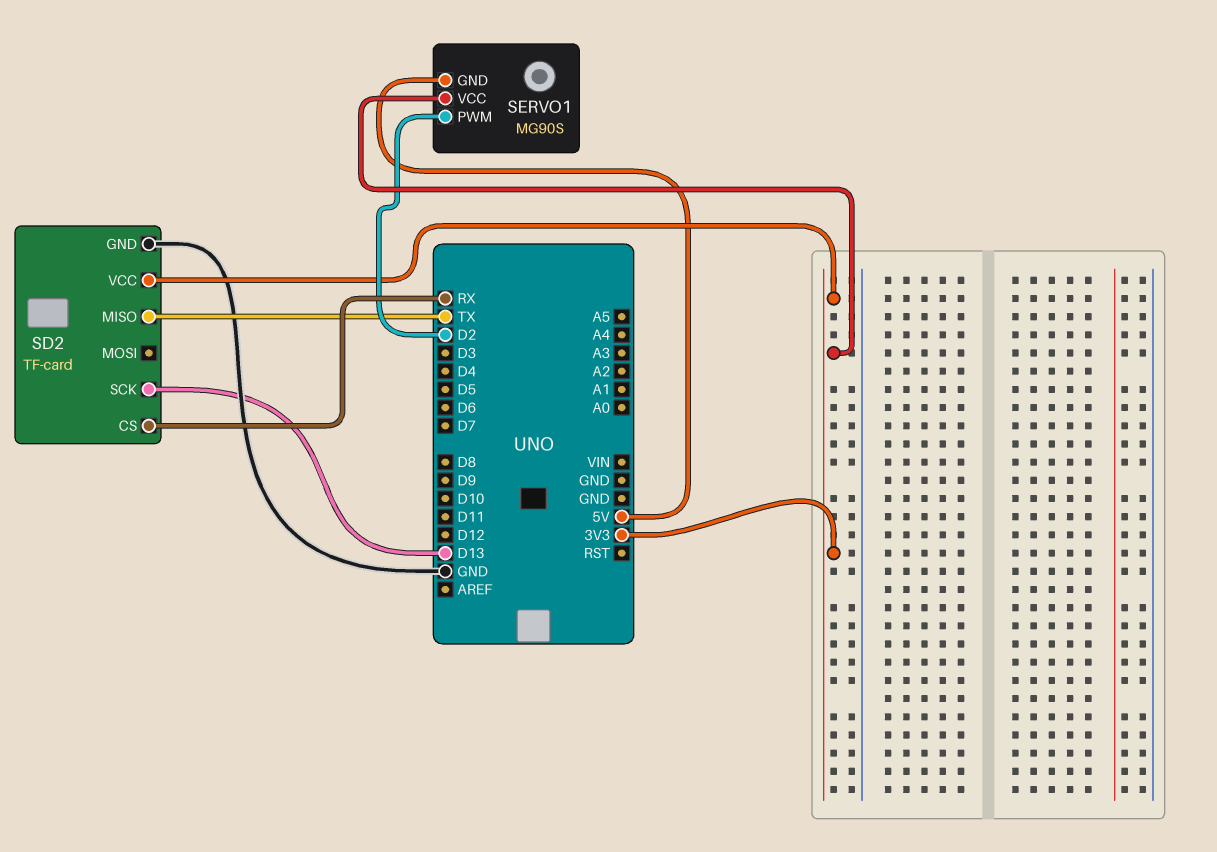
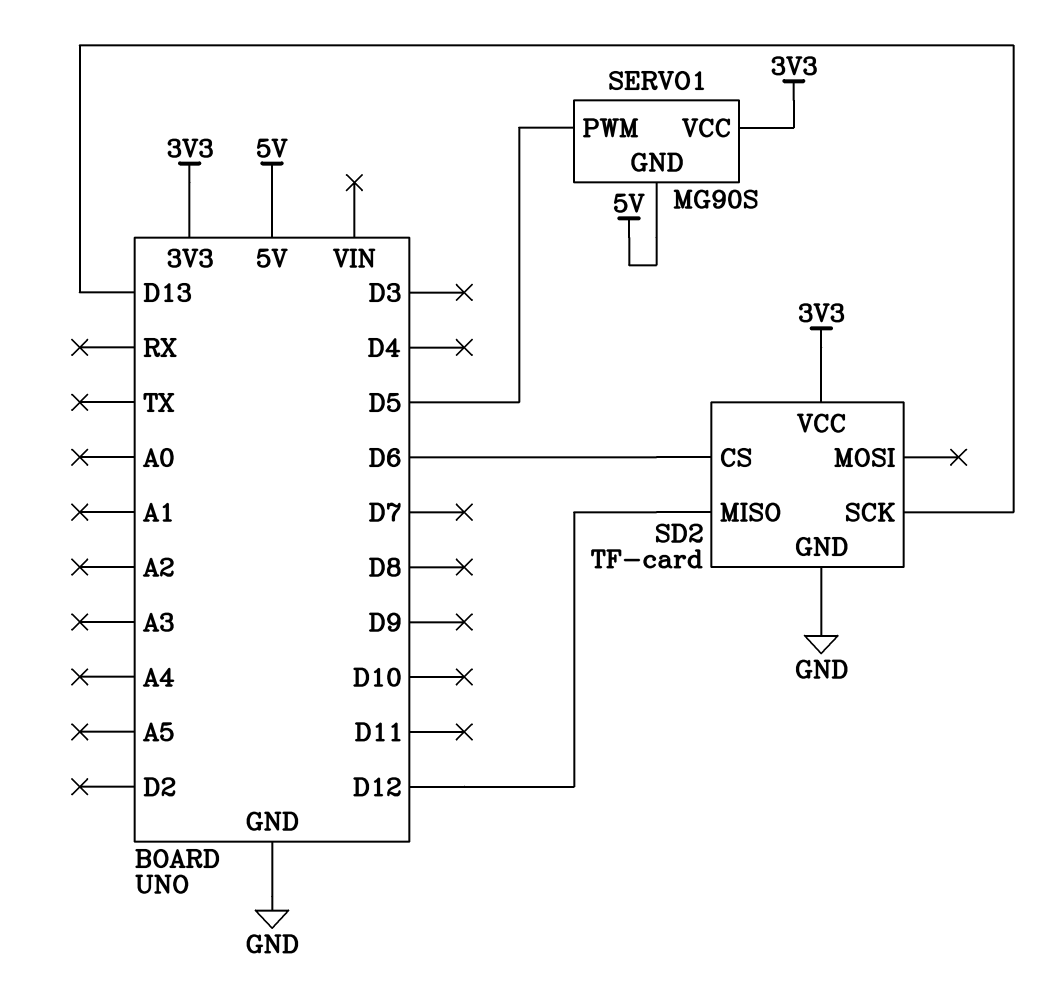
SD2 pin CS: RX -> D6
SD2 pin MISO: TX -> D12
SERVO1 pin PWM: D2 -> D5

